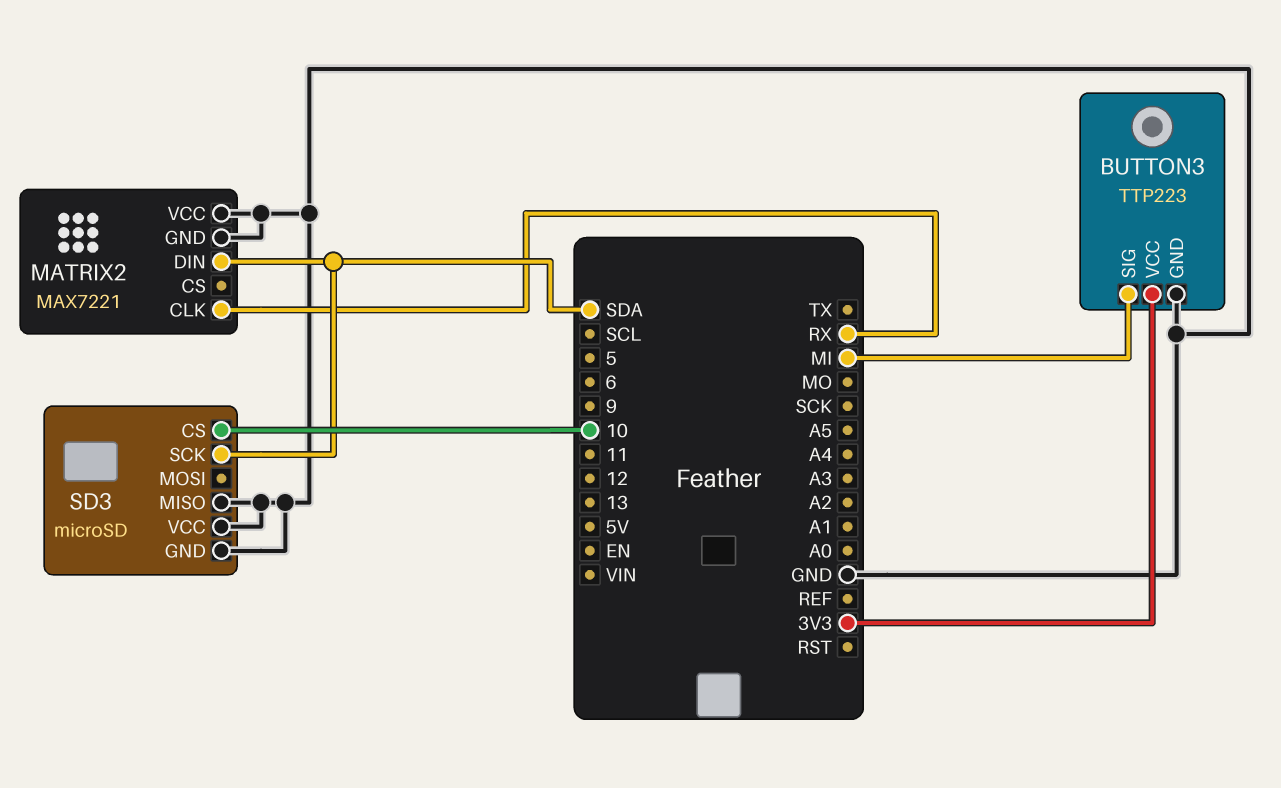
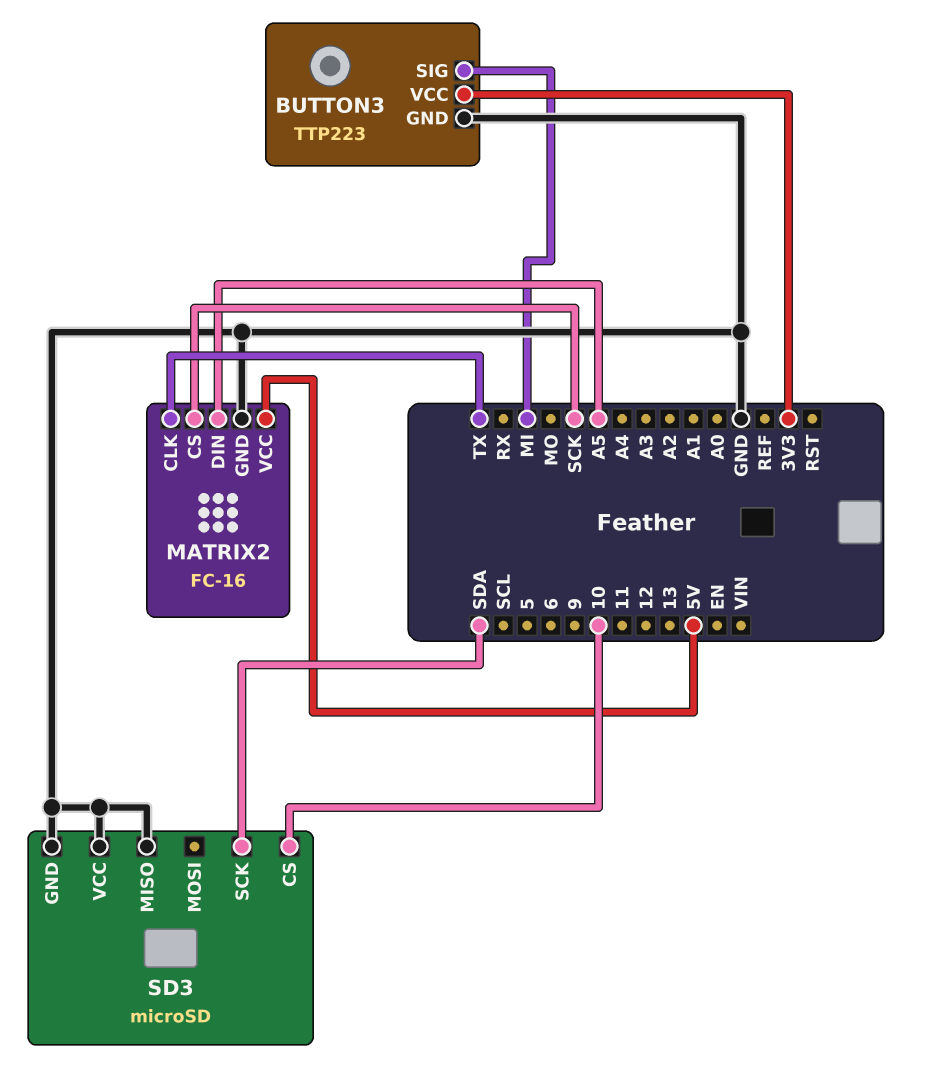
MATRIX2: MAX7221 -> FC-16
MATRIX2 pin CLK: RX -> TX
MATRIX2 pin CS: none -> SCK
MATRIX2 pin DIN: SDA -> A5
MATRIX2 pin VCC: GND -> 5V

